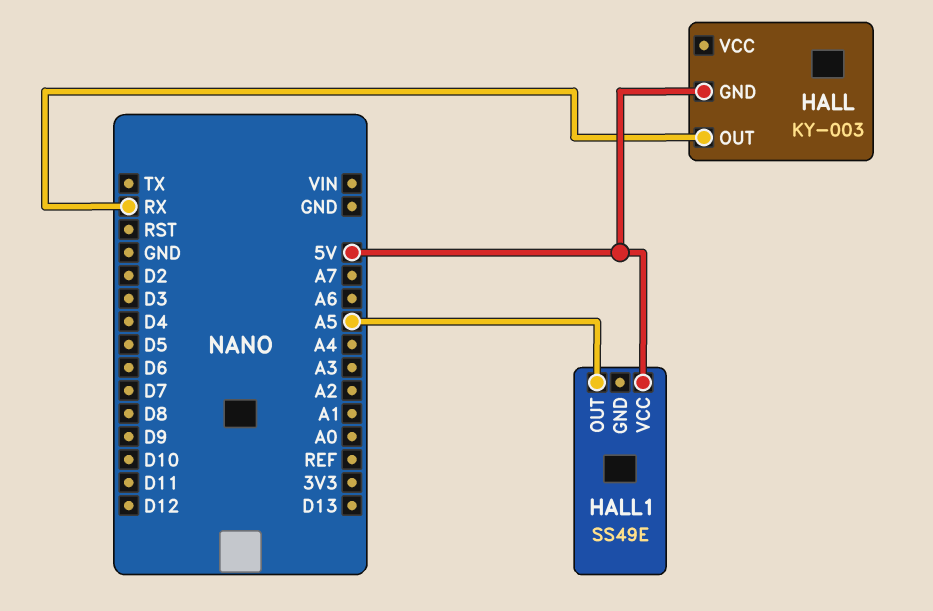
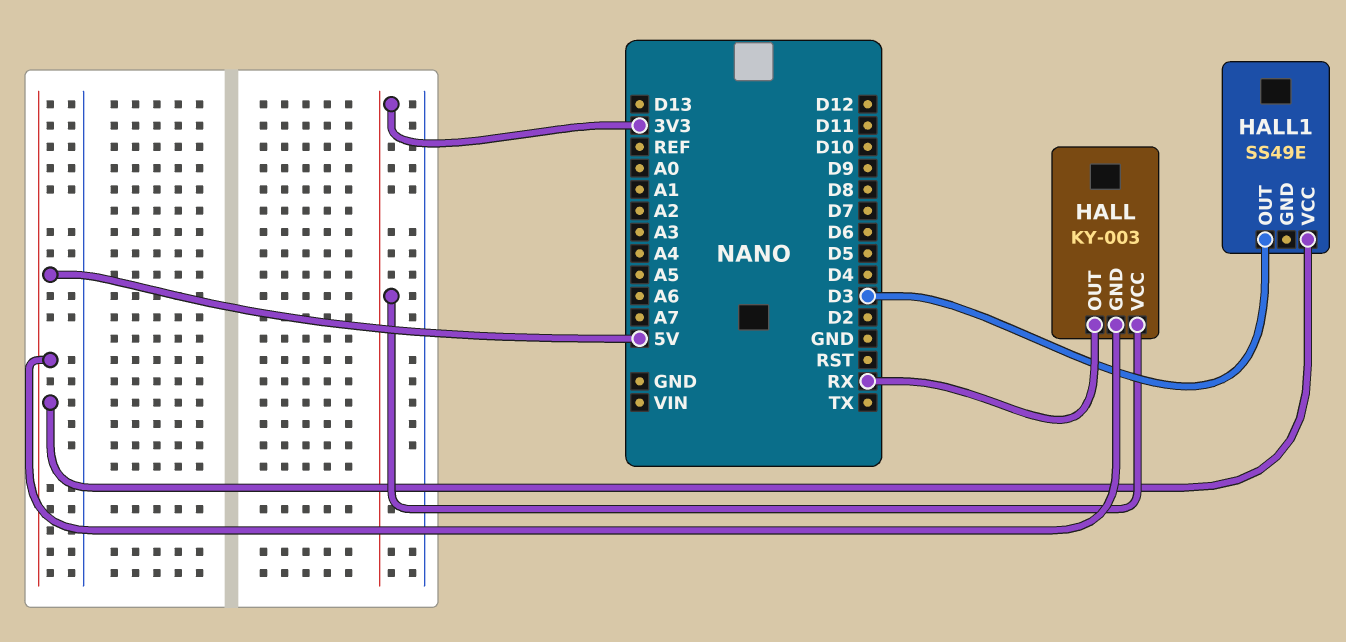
HALL pin VCC: none -> 3V3
HALL1 pin OUT: A5 -> D3

